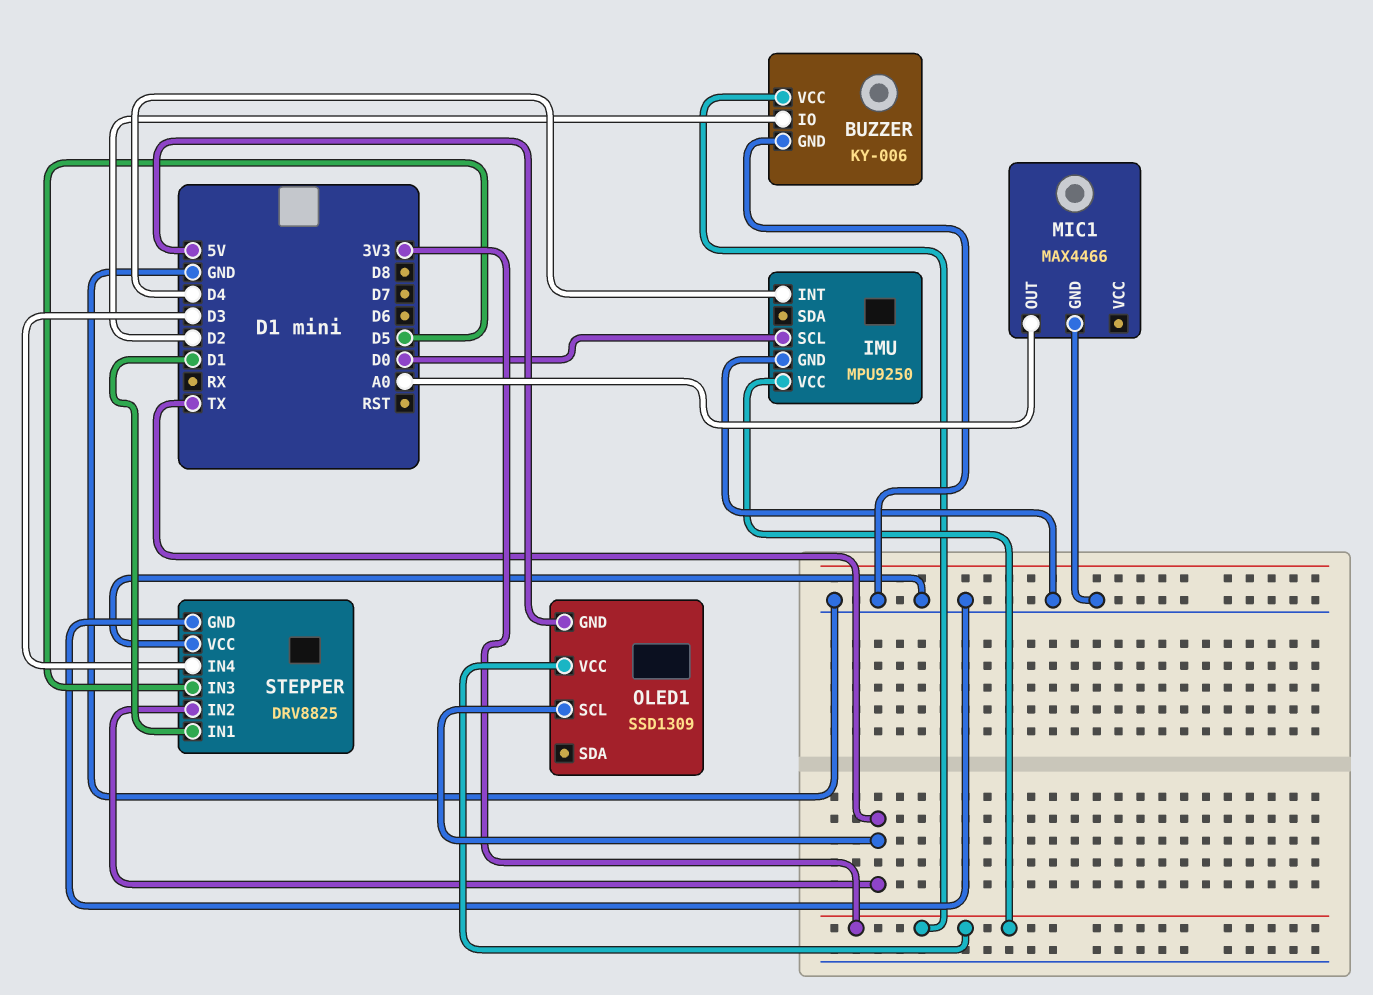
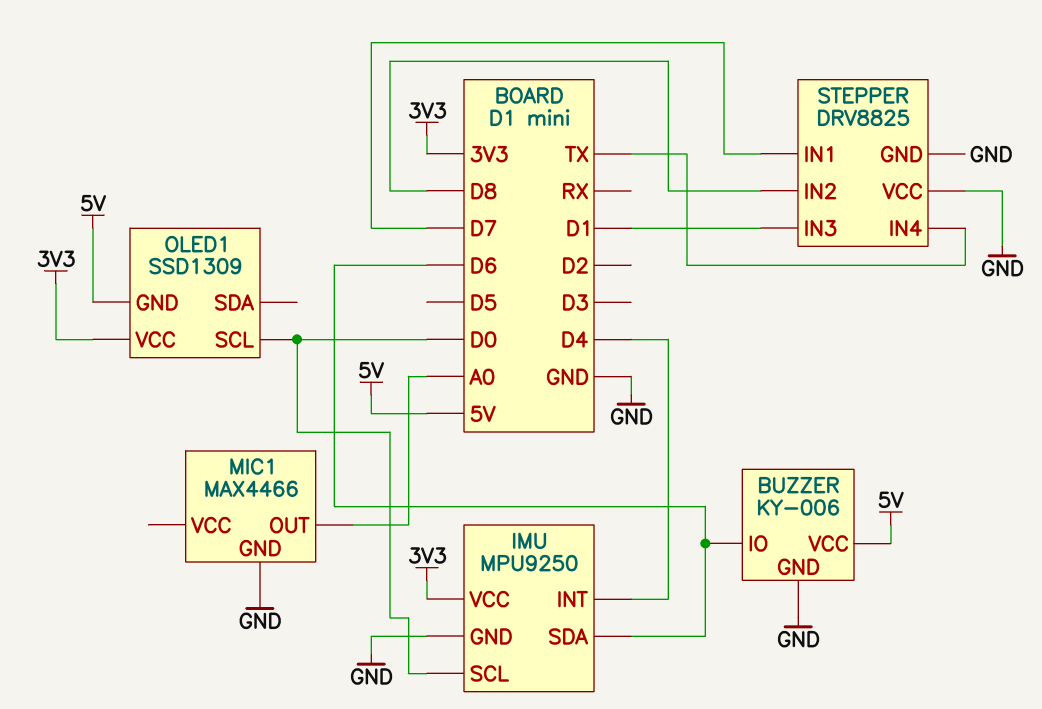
BUZZER pin IO: D2 -> D6
BUZZER pin VCC: 3V3 -> 5V
IMU pin SDA: none -> D6
OLED1 pin SCL: TX -> D0
STEPPER pin IN1: D1 -> D7
STEPPER pin IN2: TX -> D8
STEPPER pin IN3: D5 -> D1
STEPPER pin IN4: D3 -> TX

